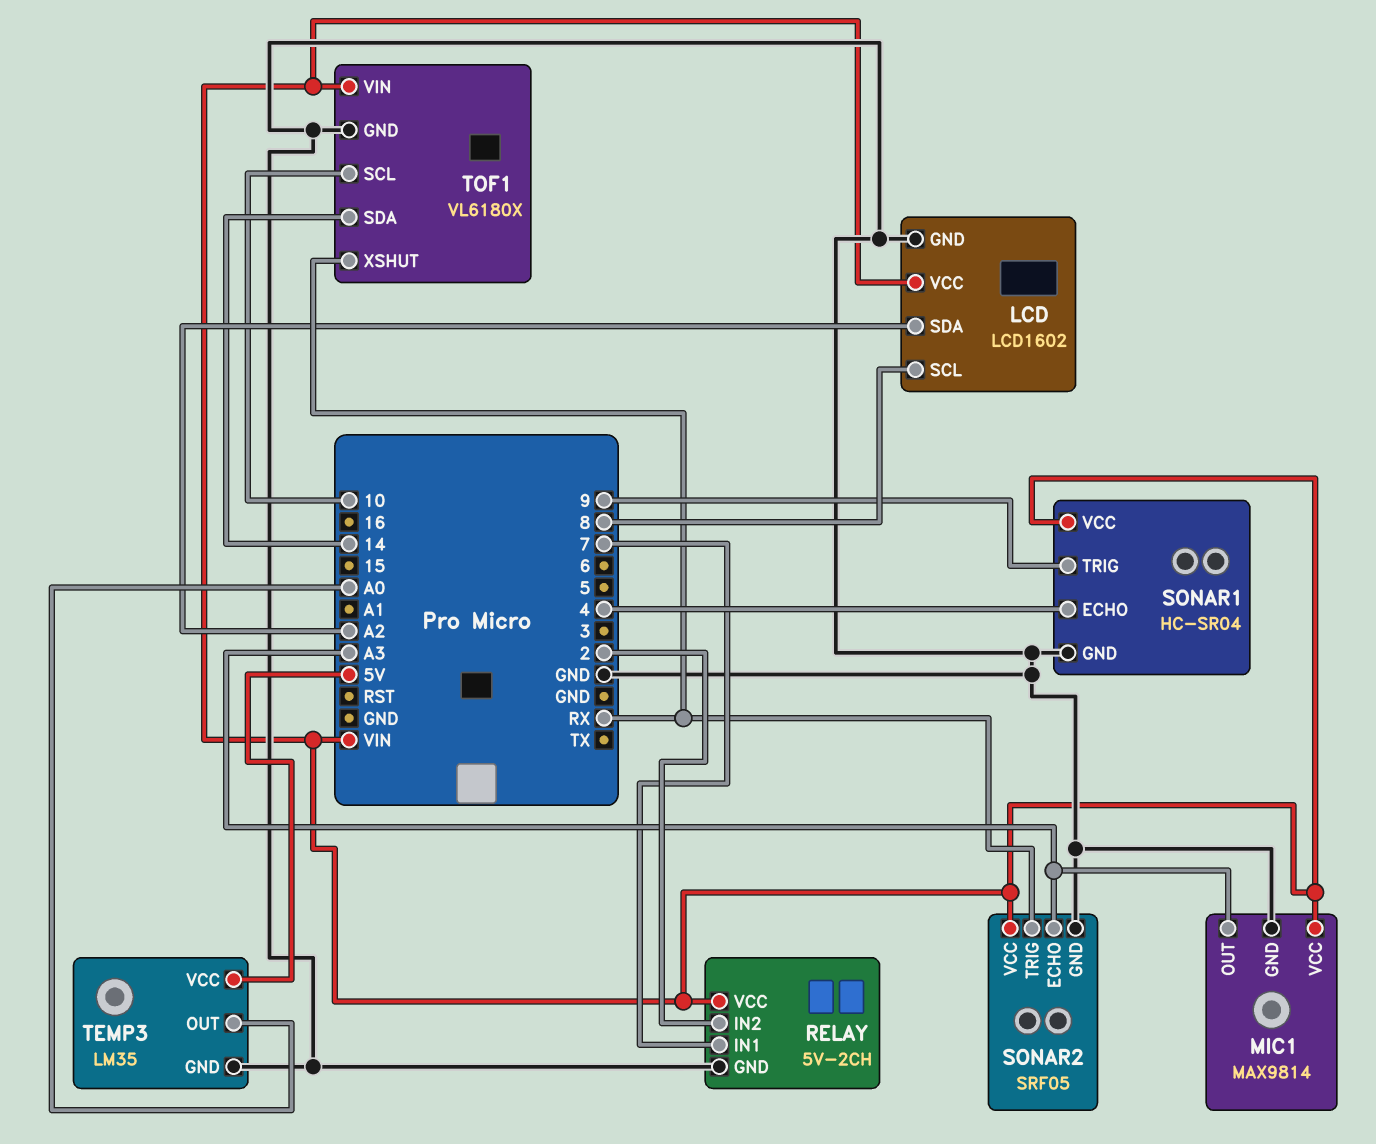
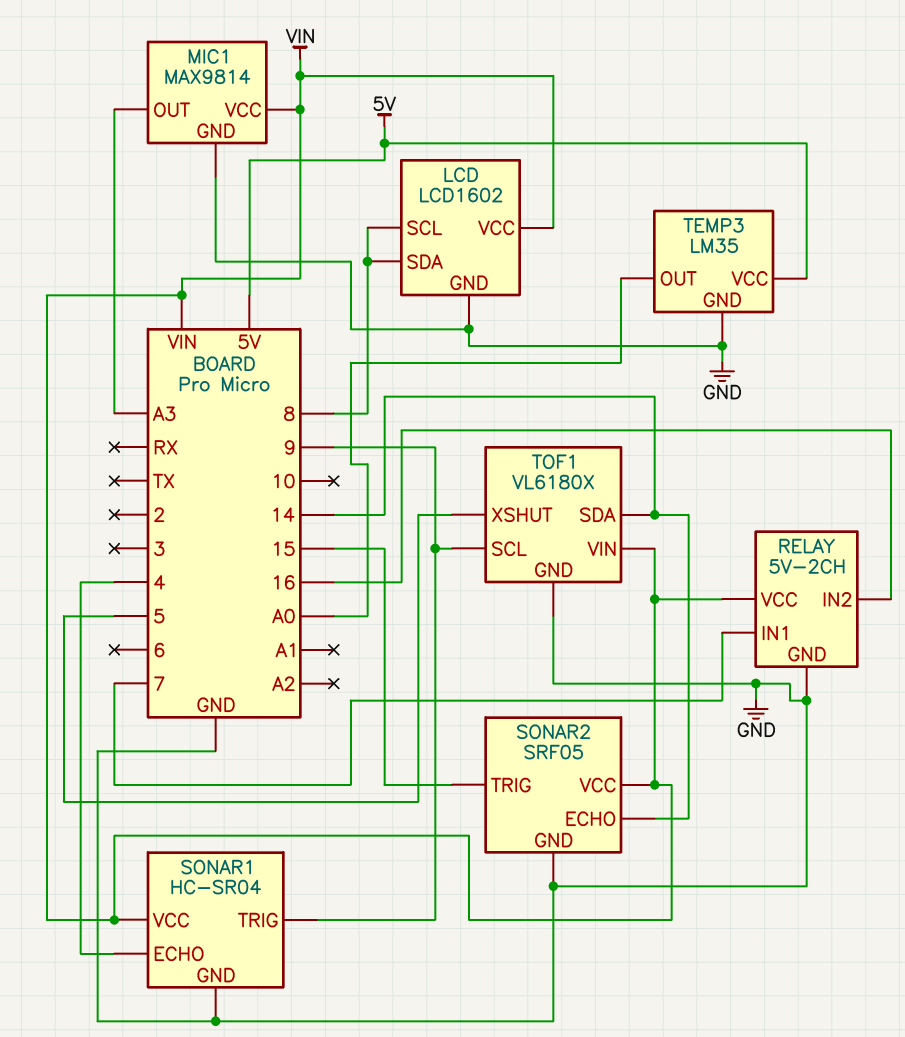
LCD pin SDA: A2 -> 8
RELAY pin IN2: 2 -> 16
SONAR2 pin ECHO: A3 -> 14
SONAR2 pin TRIG: RX -> 15
TOF1 pin SCL: 10 -> 9
TOF1 pin XSHUT: RX -> 5

